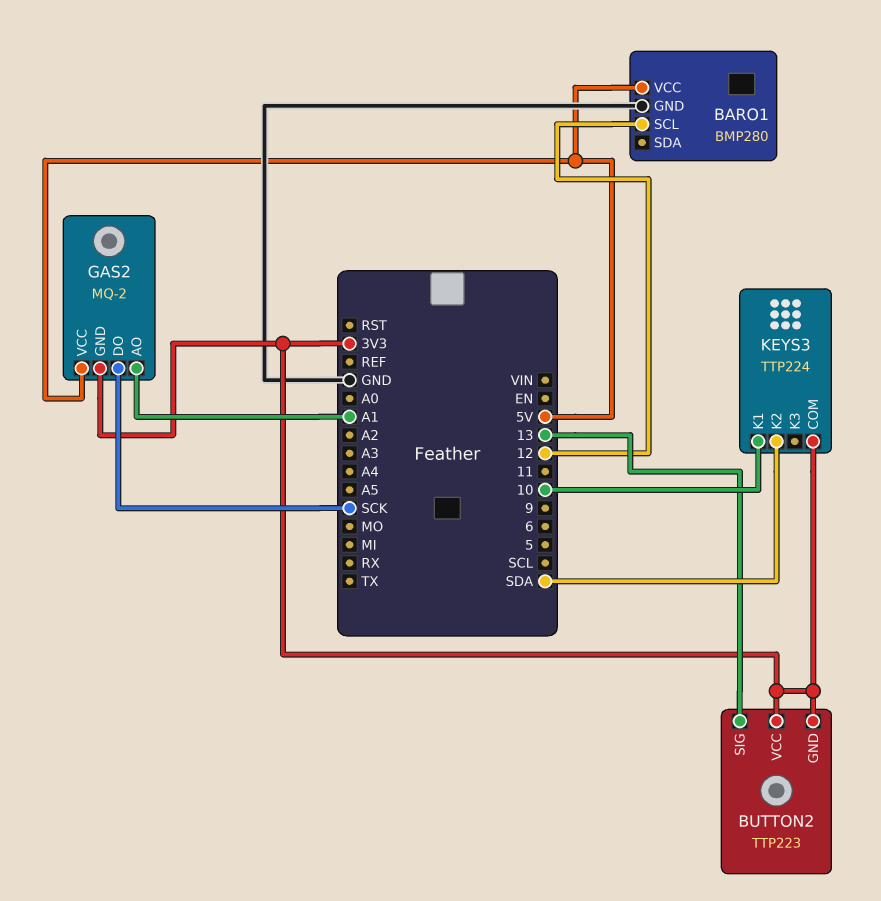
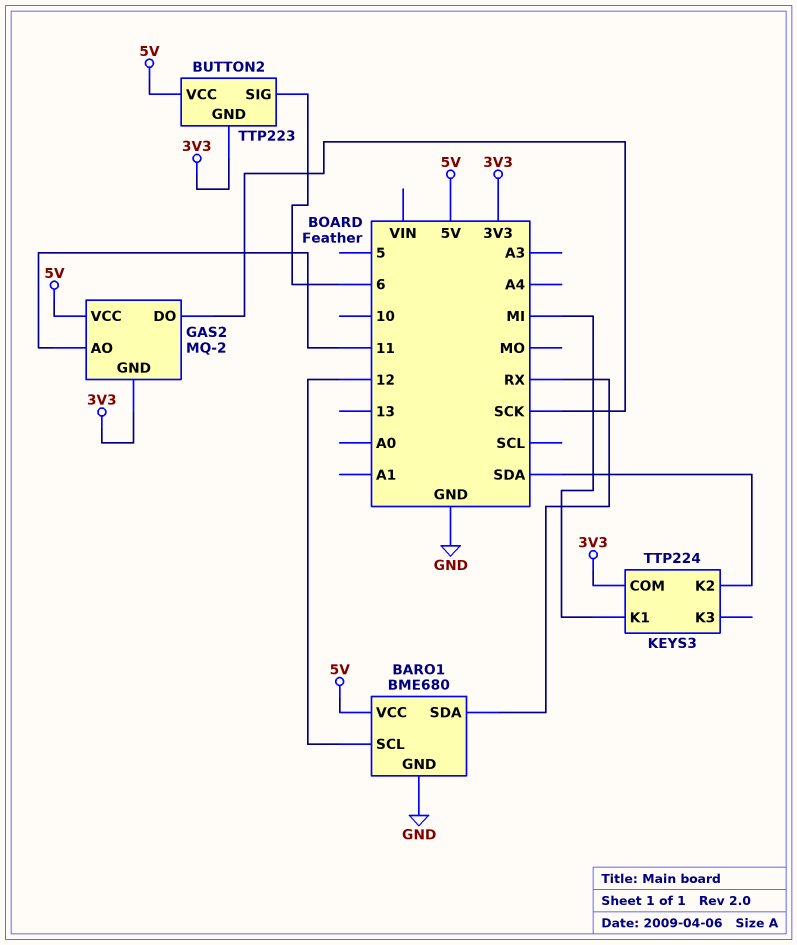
BARO1: BMP280 -> BME680
BARO1 pin SDA: none -> RX
BUTTON2 pin SIG: 13 -> 6
BUTTON2 pin VCC: 3V3 -> 5V
GAS2 pin AO: A1 -> 11
KEYS3 pin K1: 10 -> MI

